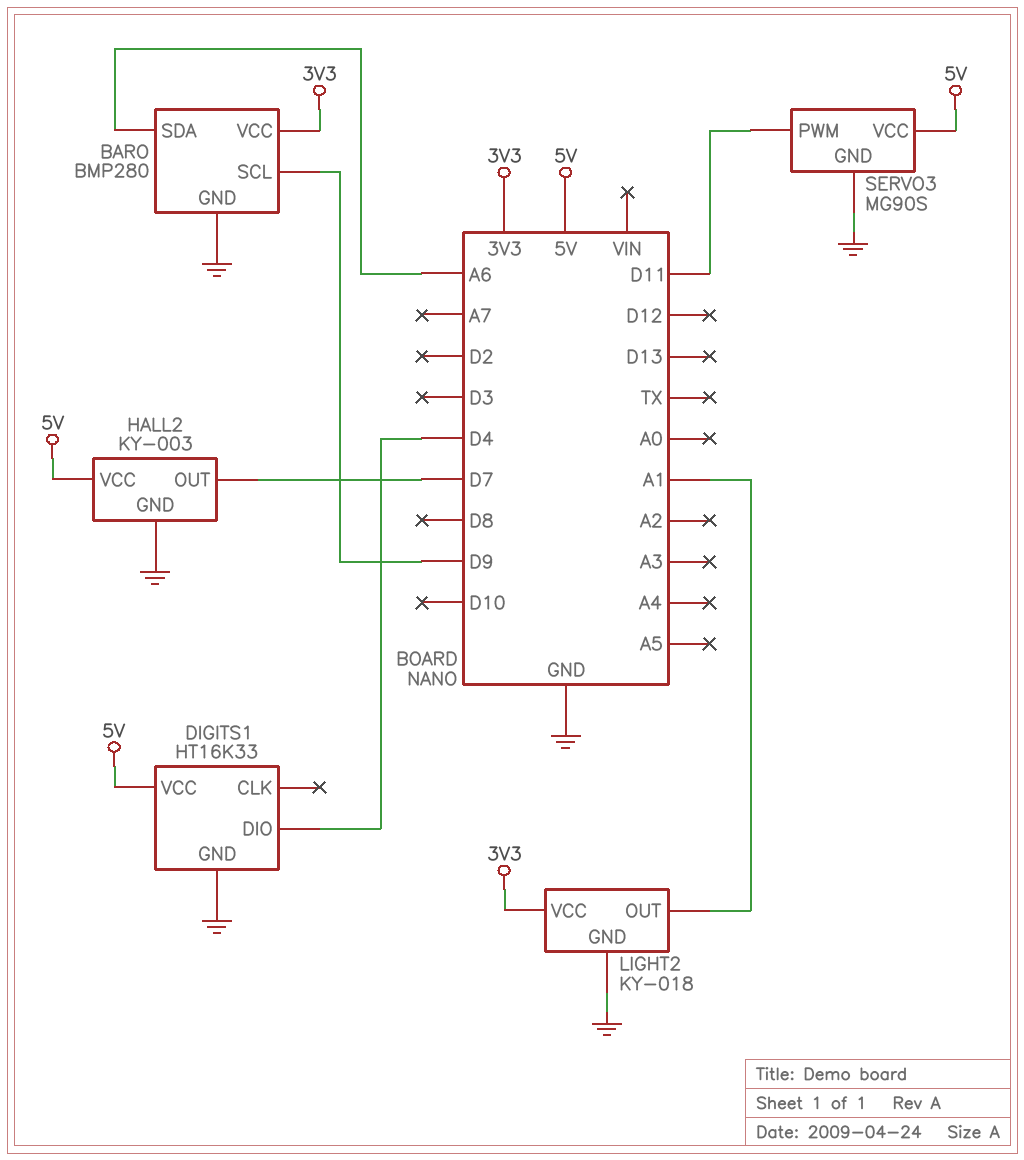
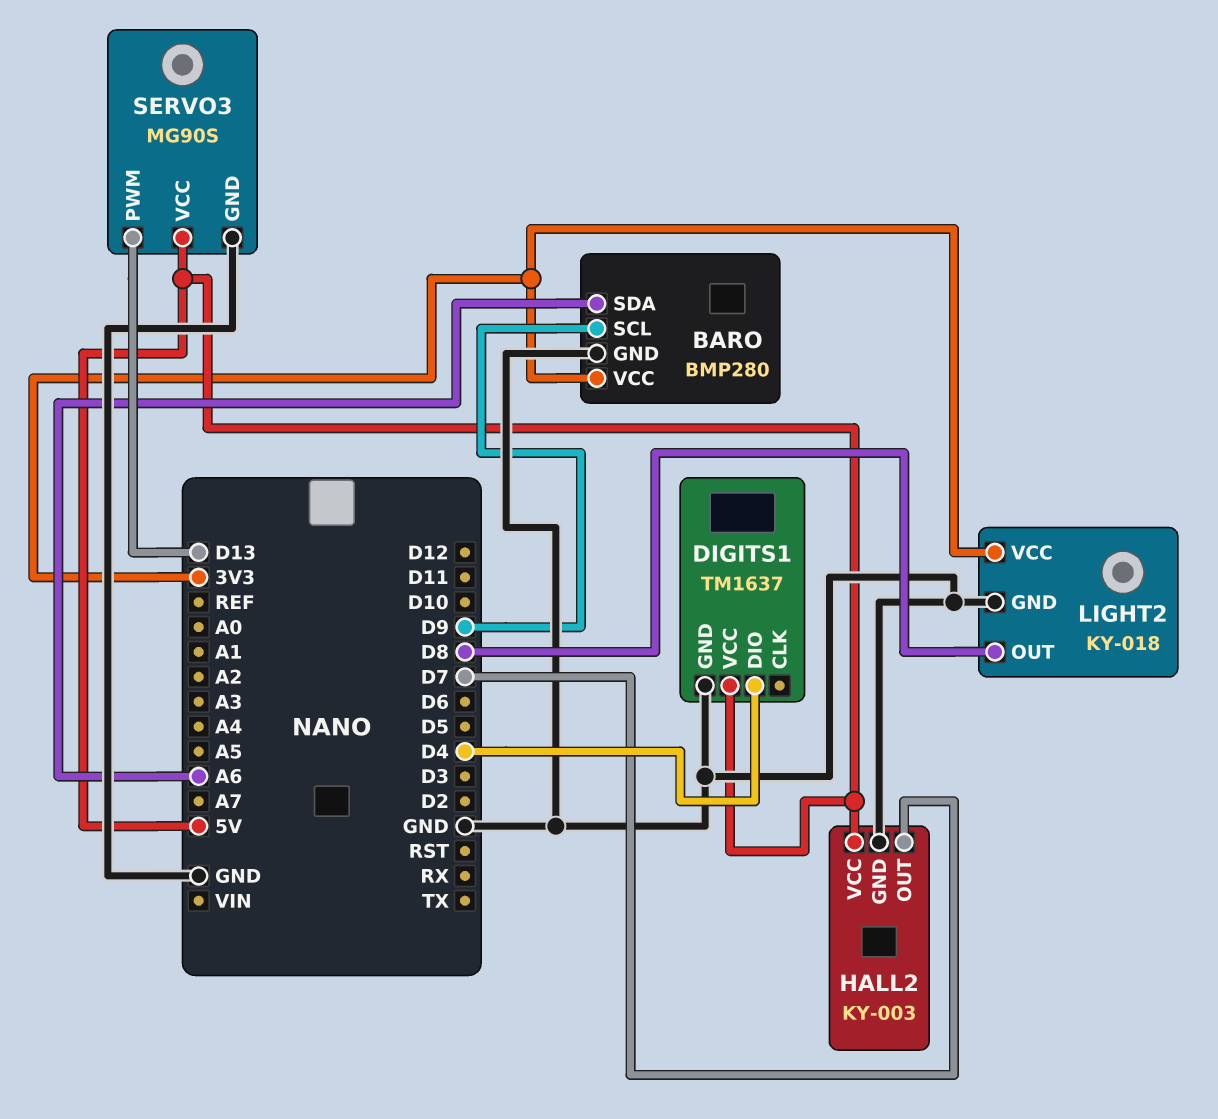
DIGITS1: HT16K33 -> TM1637
LIGHT2 pin OUT: A1 -> D8
SERVO3 pin PWM: D11 -> D13

